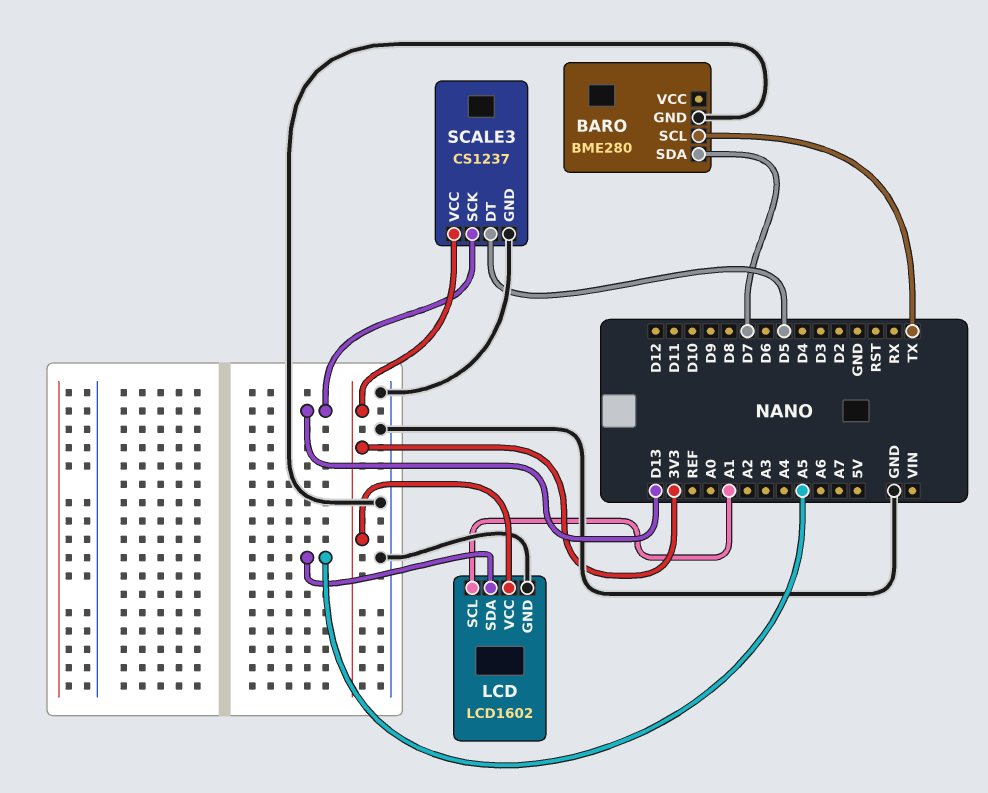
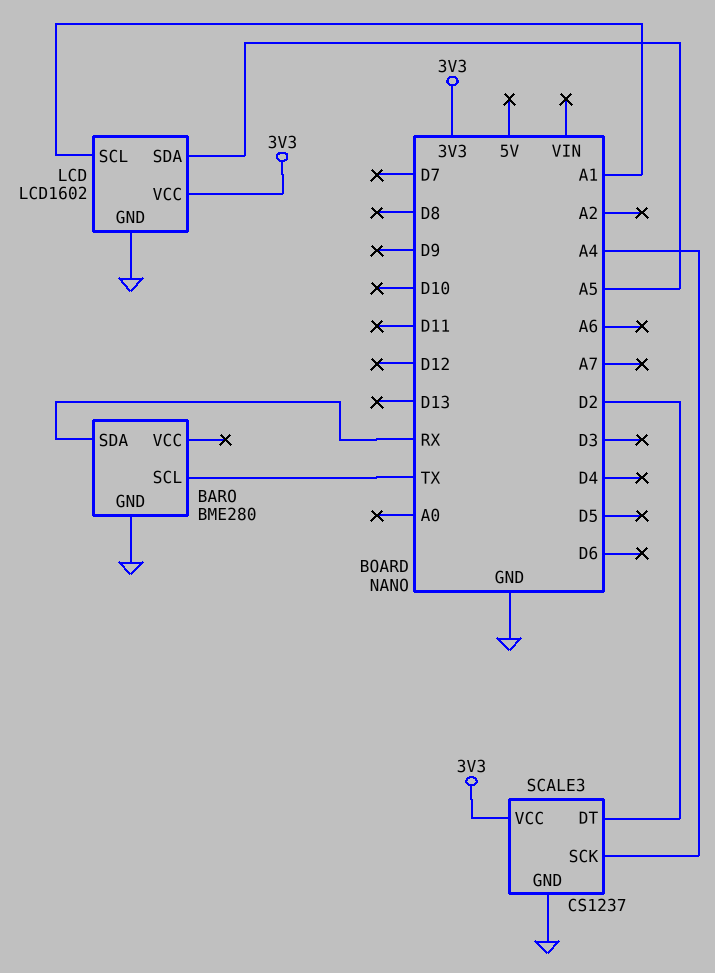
BARO pin SDA: D7 -> RX
SCALE3 pin DT: D5 -> D2
SCALE3 pin SCK: D13 -> A4

